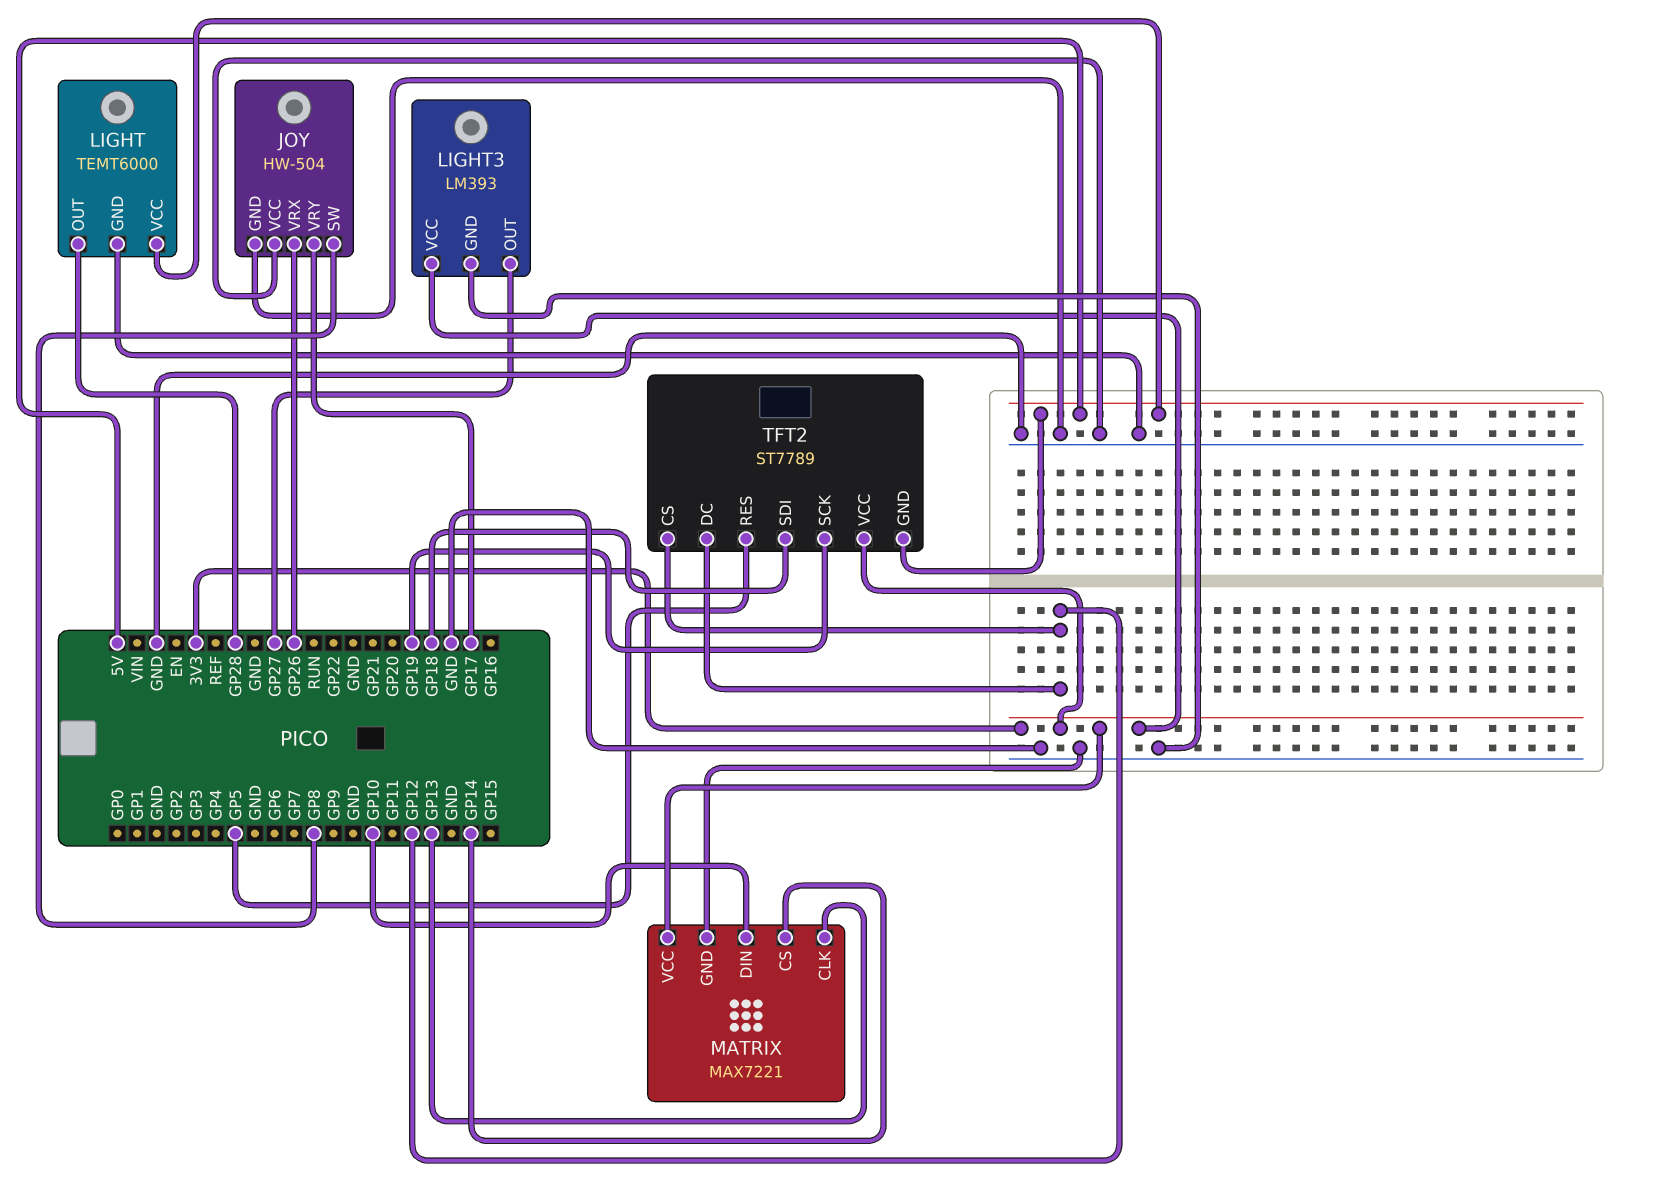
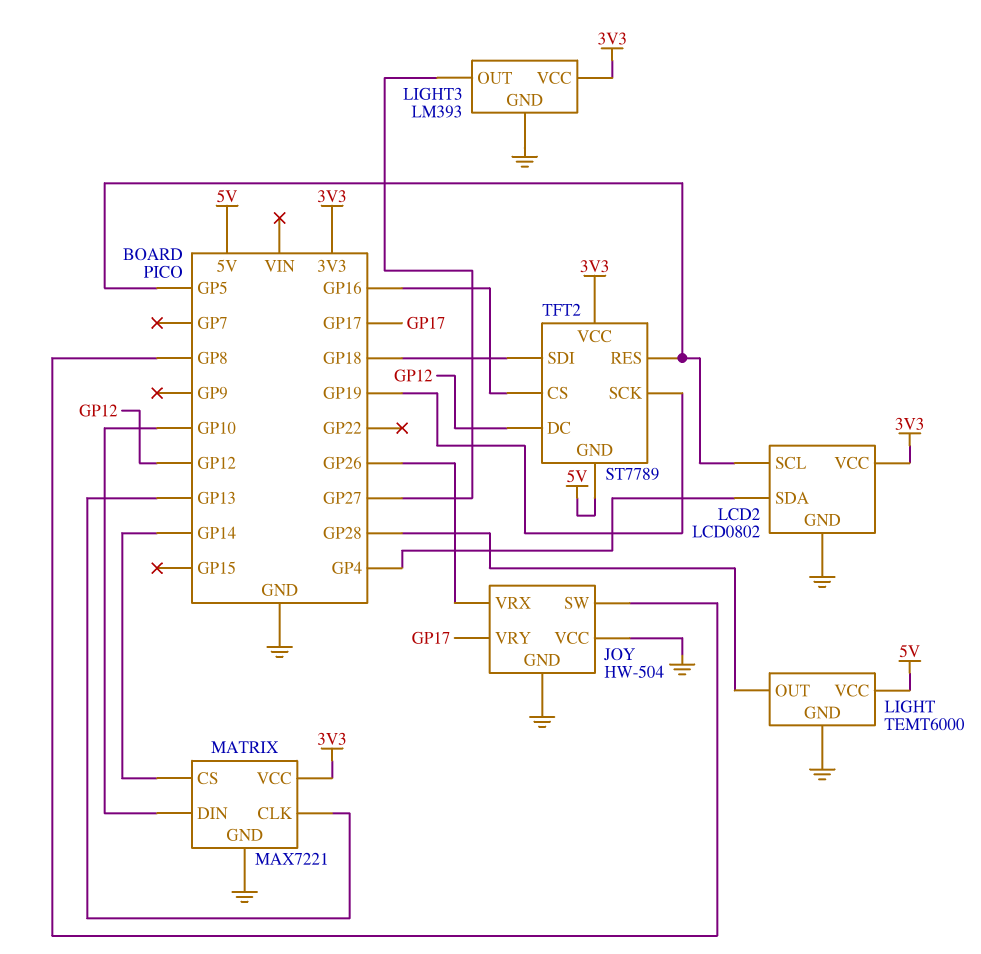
LCD2: none -> LCD0802
LCD2 pin GND: none -> GND
LCD2 pin SCL: none -> GP5
LCD2 pin SDA: none -> GP4
LCD2 pin VCC: none -> 3V3
TFT2 pin CS: GP12 -> GP16

